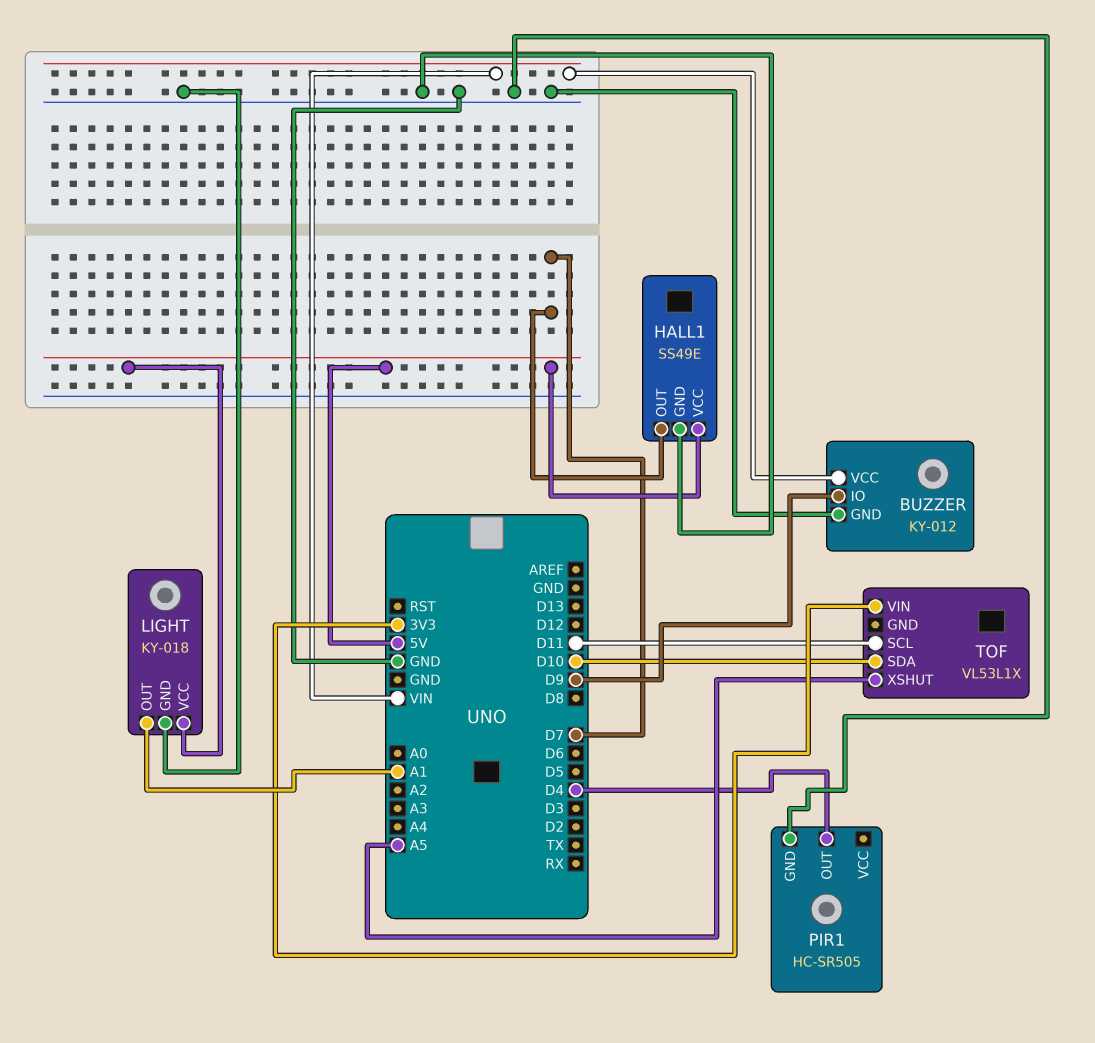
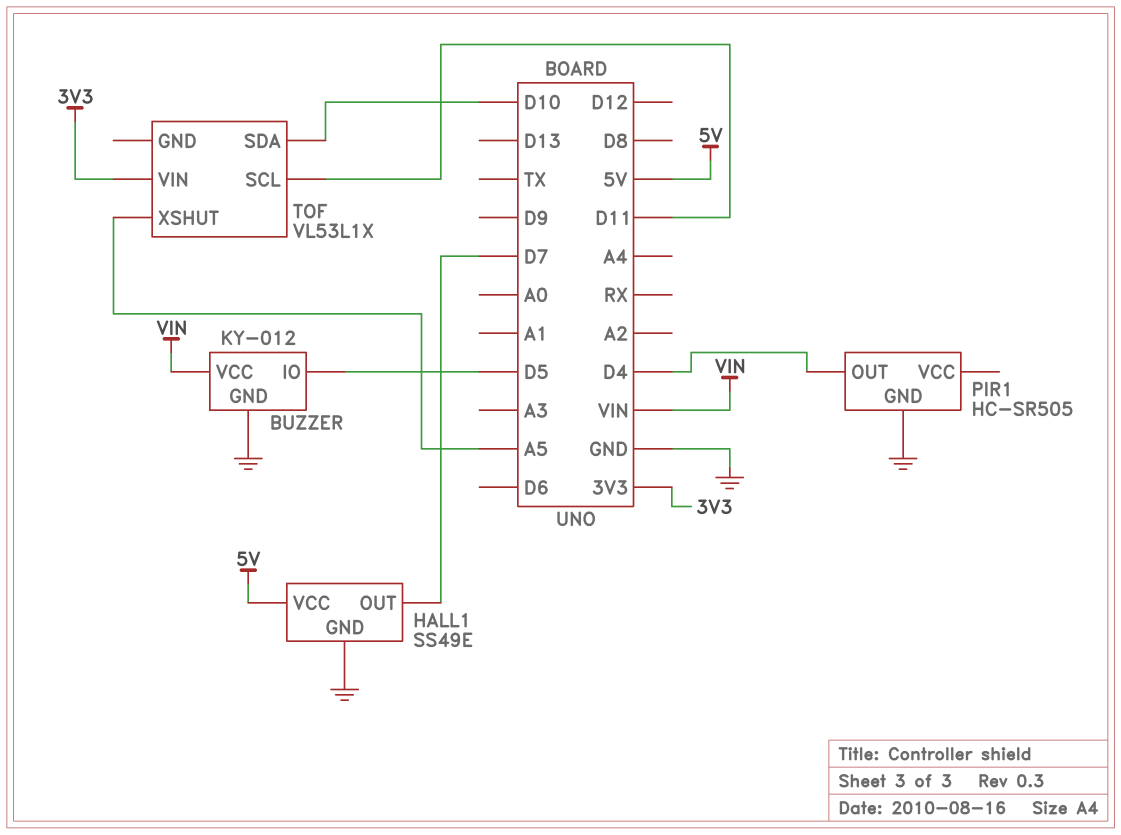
BUZZER pin IO: D9 -> D5
LIGHT: KY-018 -> none
LIGHT pin GND: GND -> none
LIGHT pin OUT: A1 -> none
LIGHT pin VCC: 5V -> none

